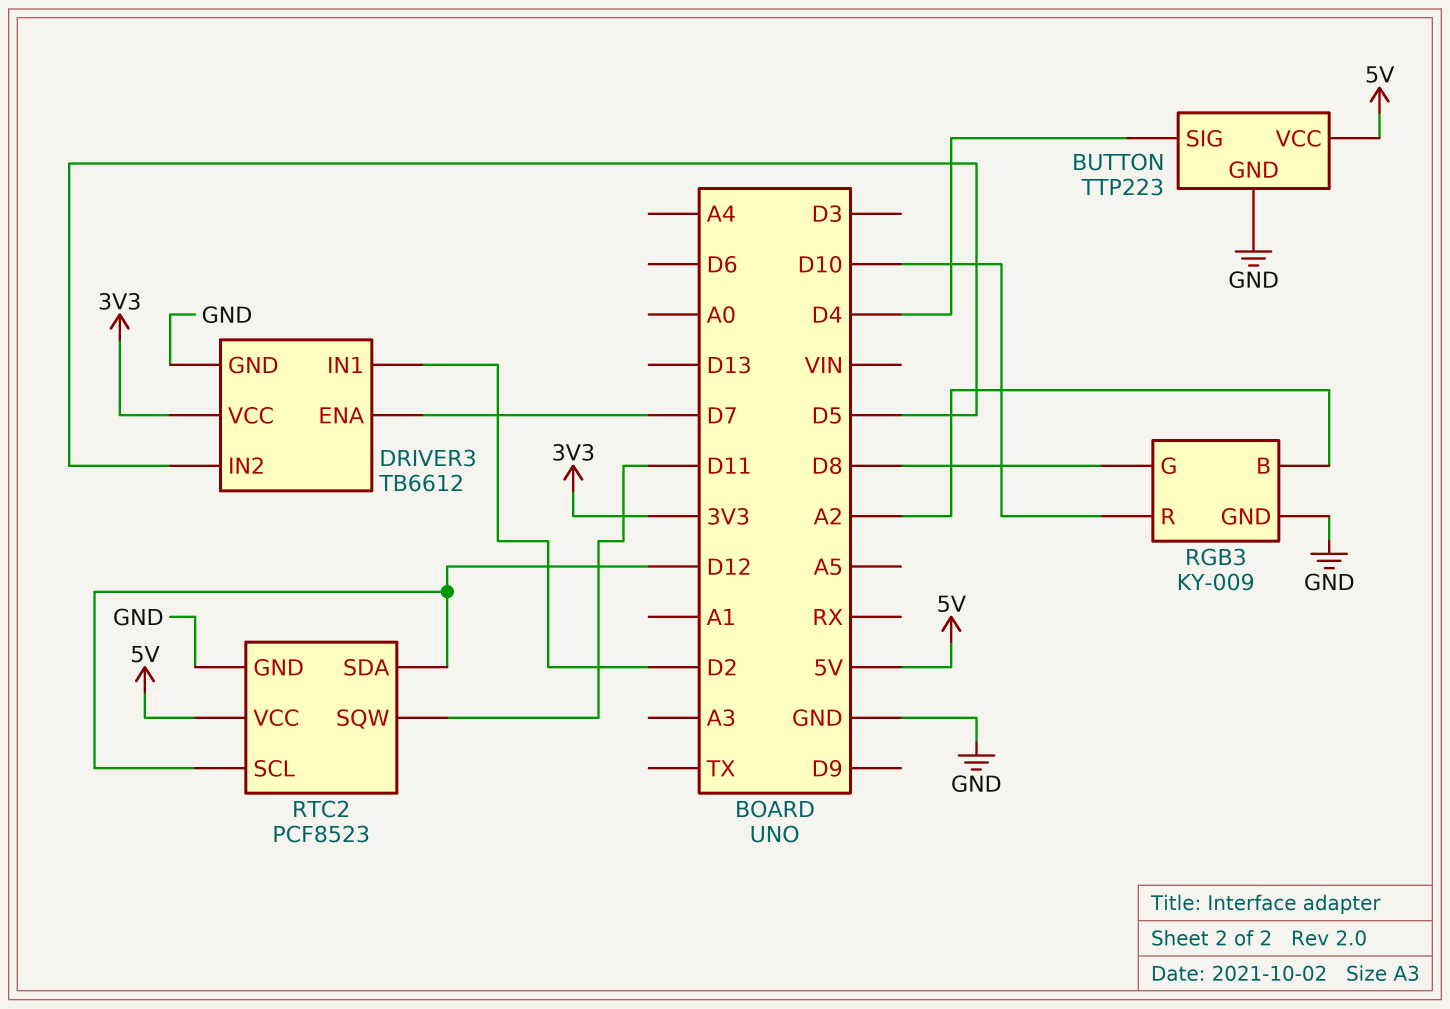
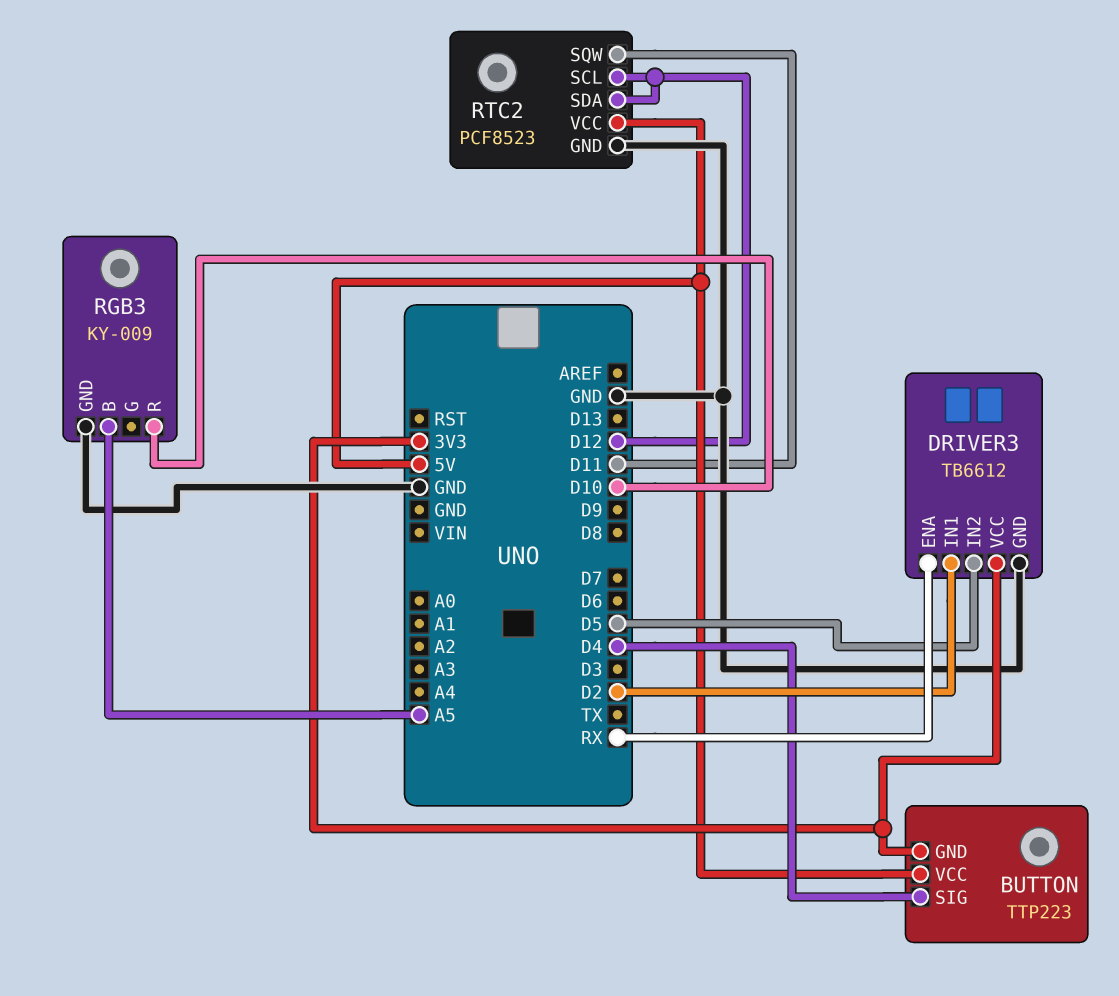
BUTTON pin GND: GND -> 3V3
DRIVER3 pin ENA: D7 -> RX
RGB3 pin B: A2 -> A5
RGB3 pin G: D8 -> none

